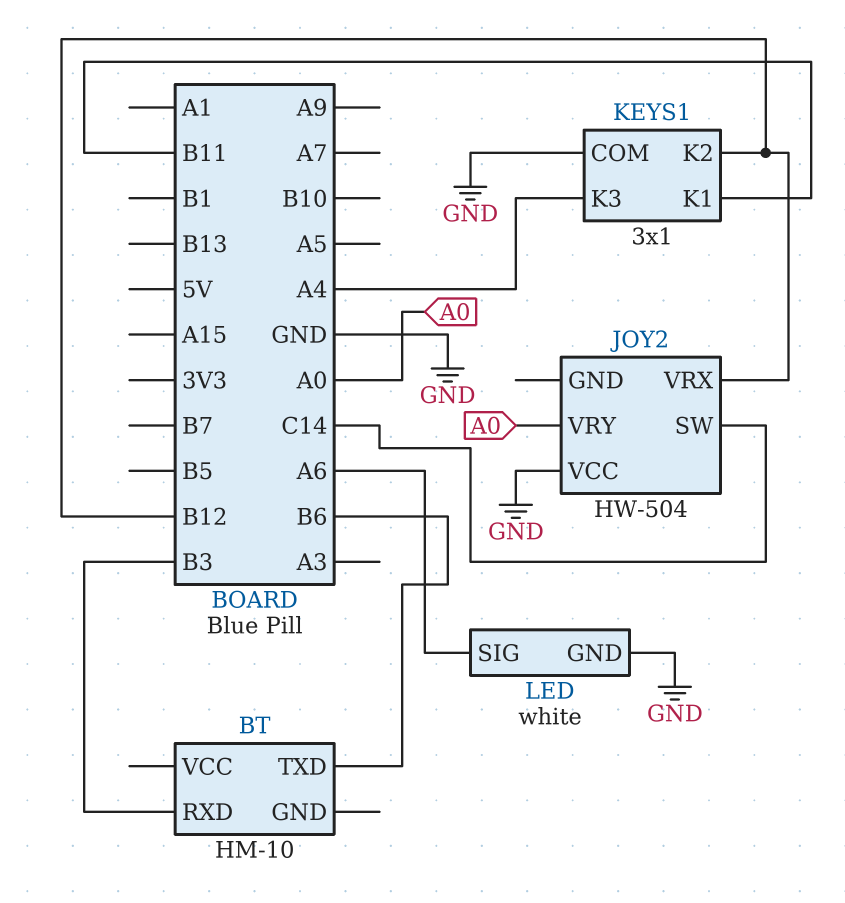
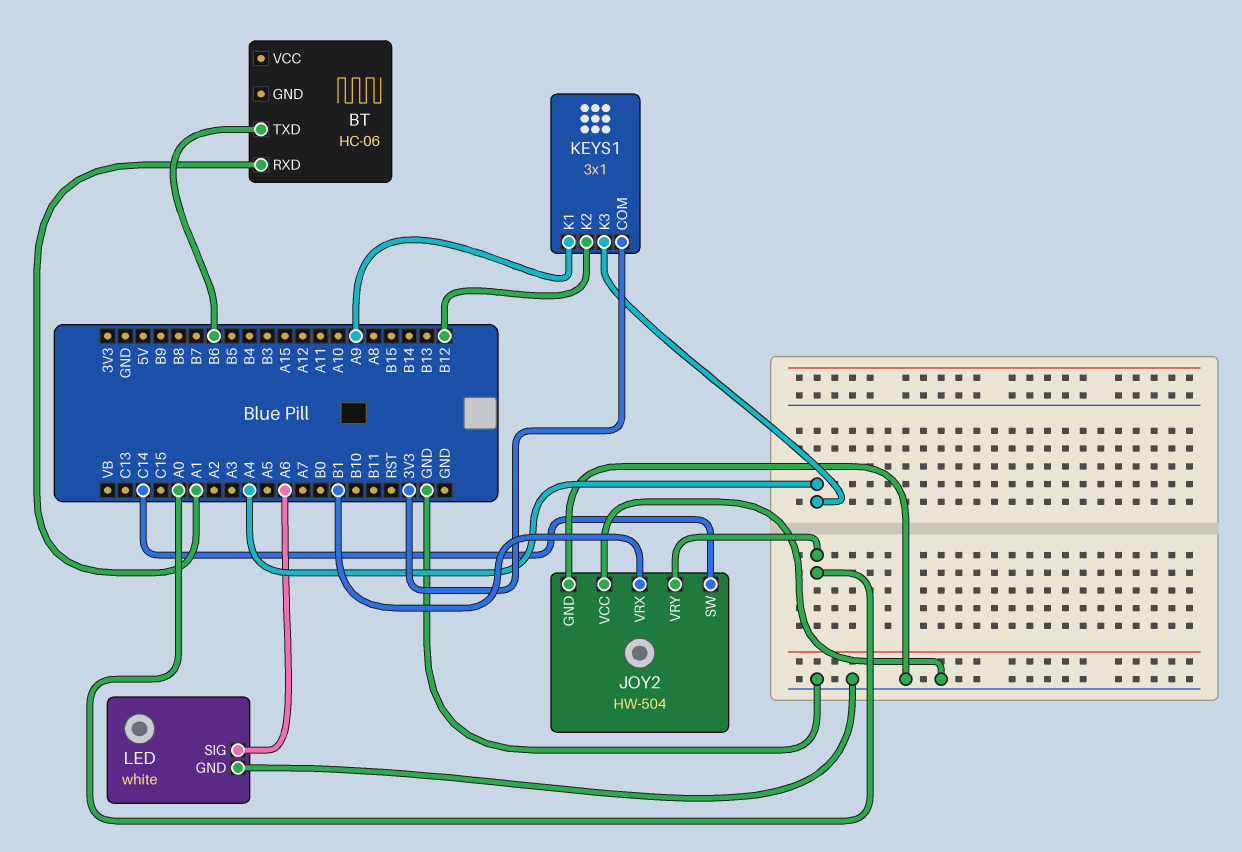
BT: HM-10 -> HC-06
BT pin RXD: B3 -> A1
JOY2 pin GND: none -> GND
JOY2 pin VRX: B12 -> B1
KEYS1 pin COM: GND -> 3V3
KEYS1 pin K1: B11 -> A9

